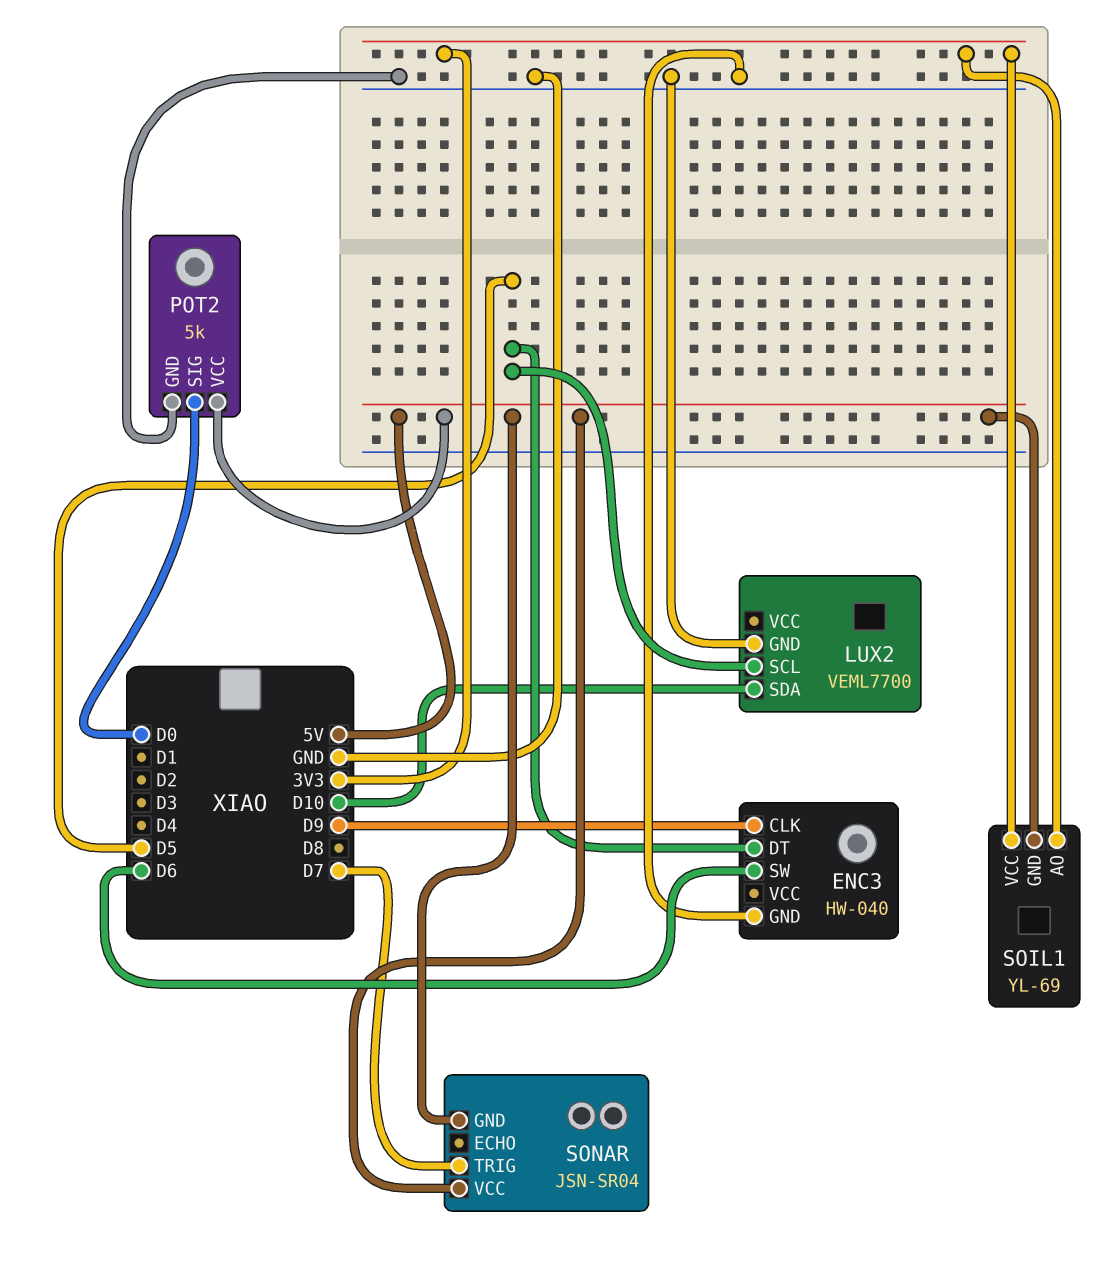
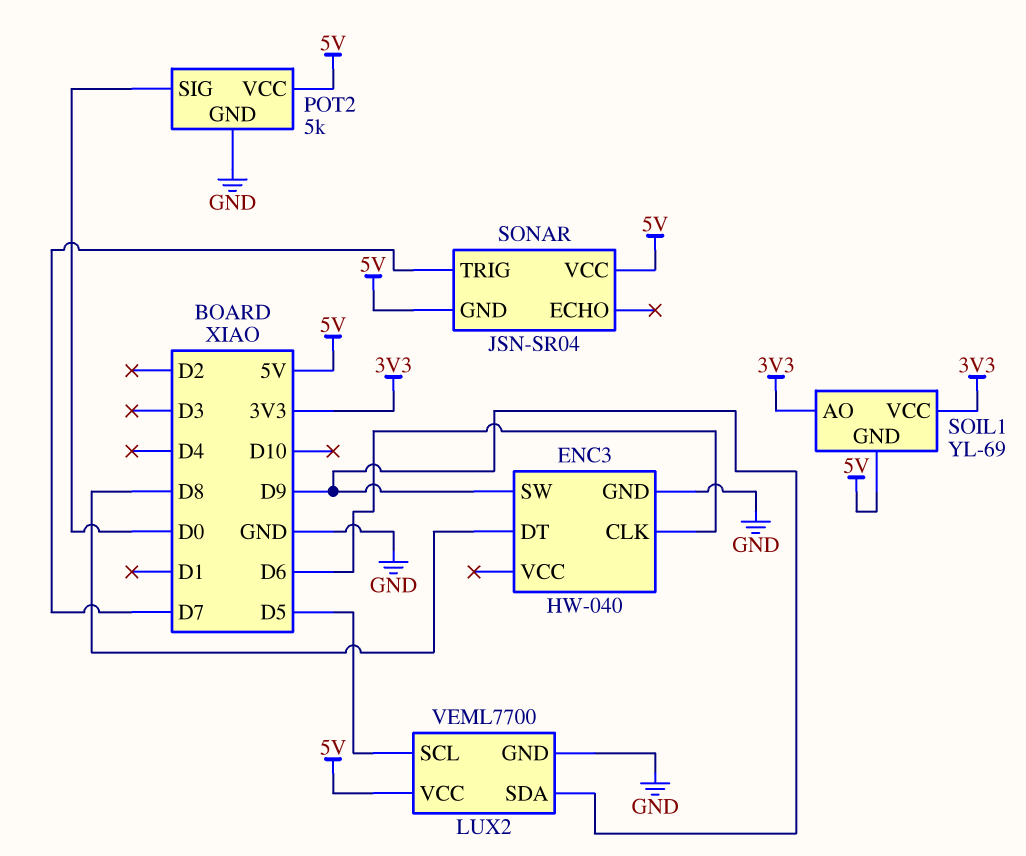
ENC3 pin CLK: D9 -> D6
ENC3 pin DT: D5 -> D8
ENC3 pin SW: D6 -> D9
LUX2 pin SDA: D10 -> D9
LUX2 pin VCC: none -> 5V

